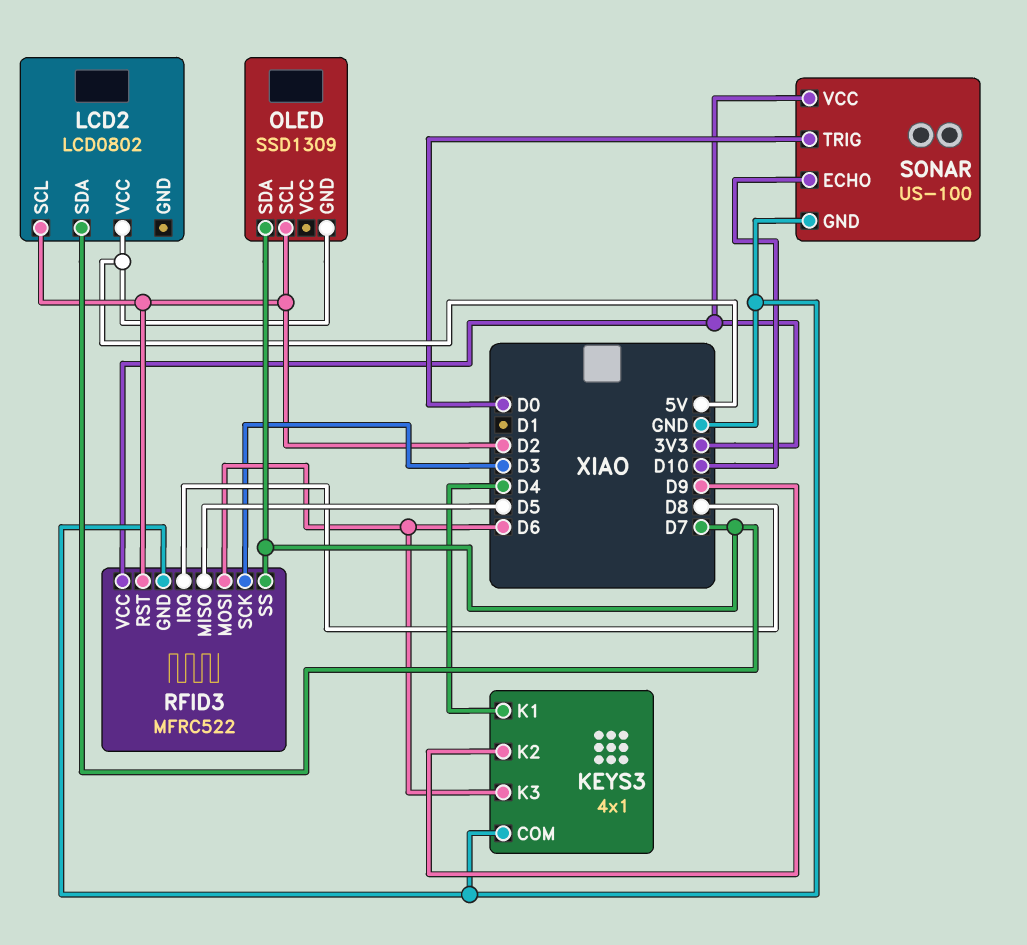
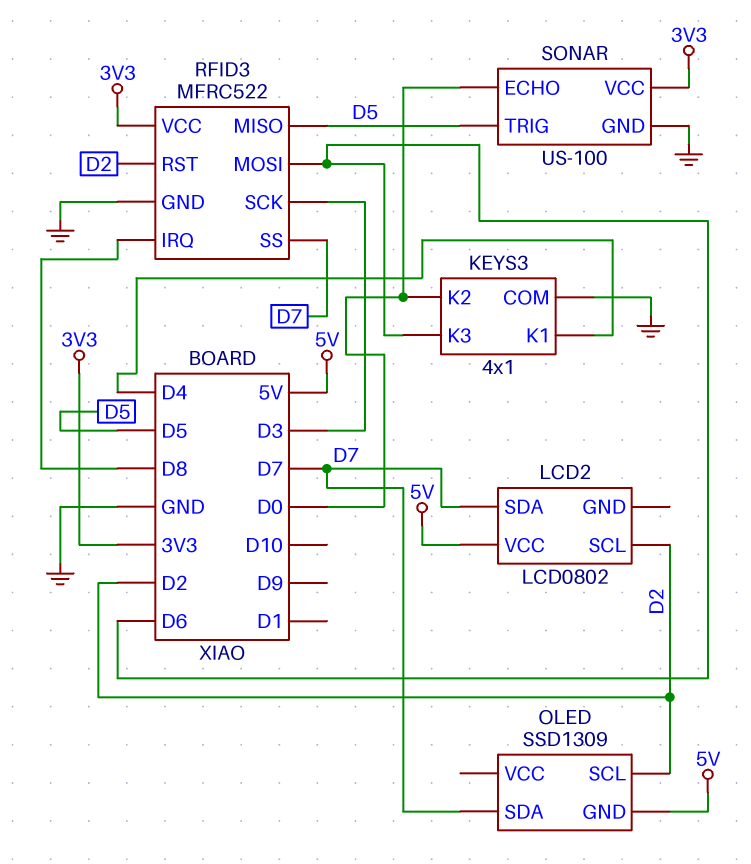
KEYS3 pin K2: D9 -> D0
SONAR pin ECHO: D10 -> D0
SONAR pin TRIG: D0 -> D5

